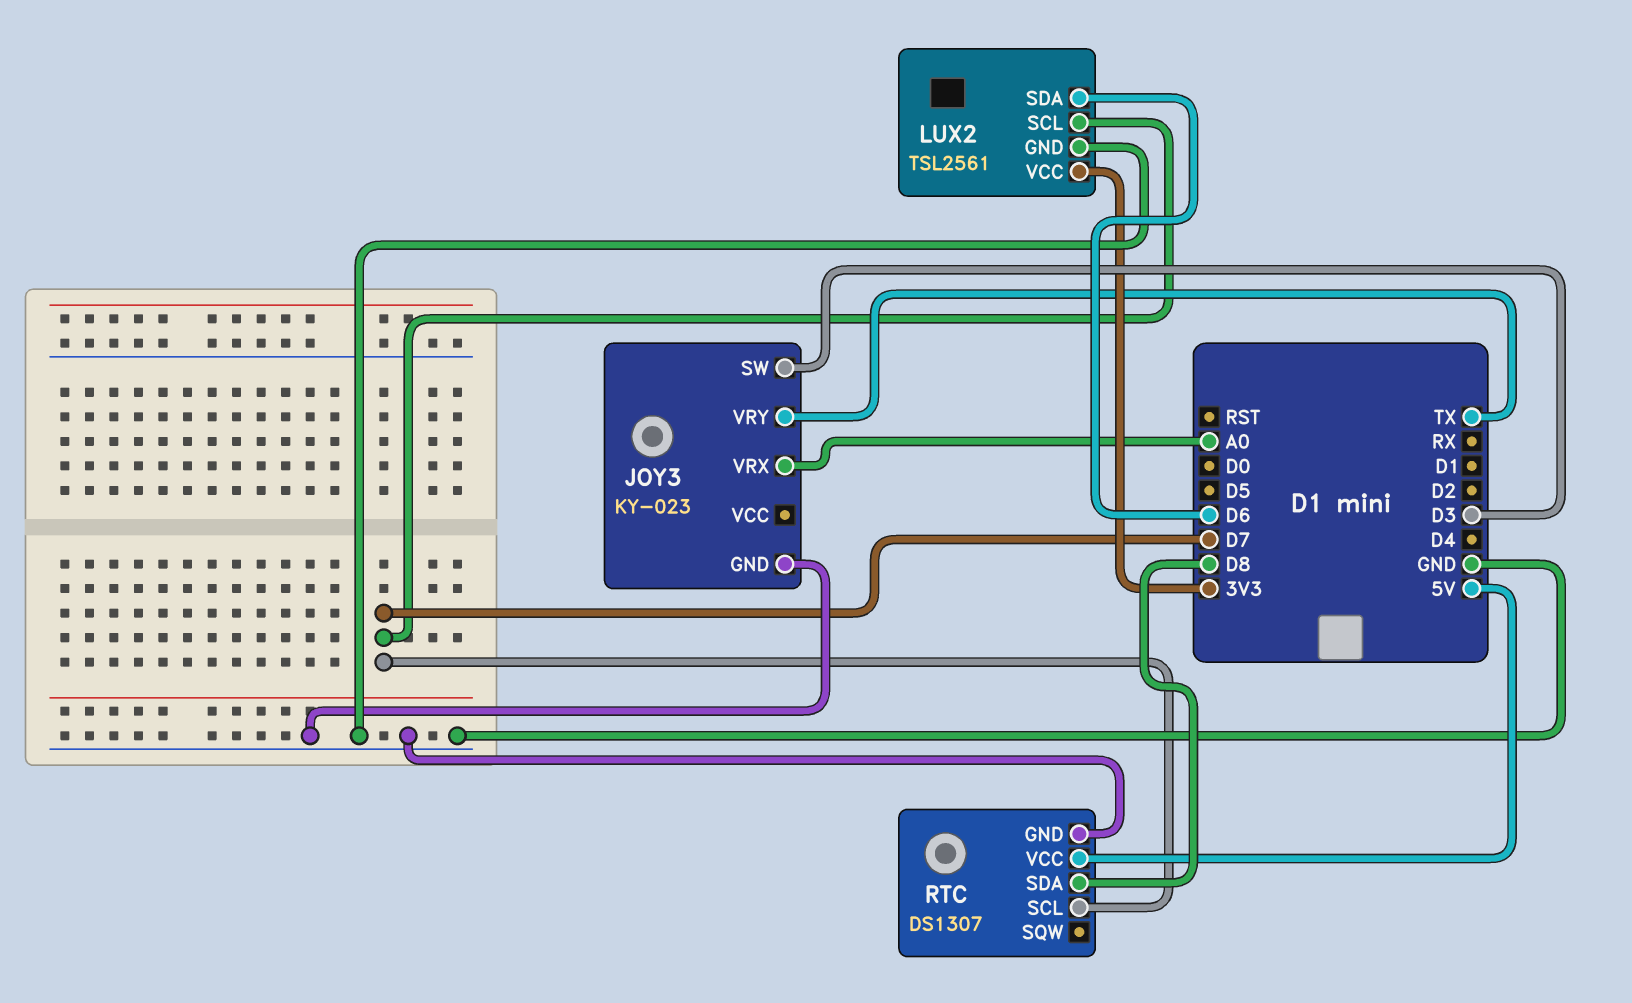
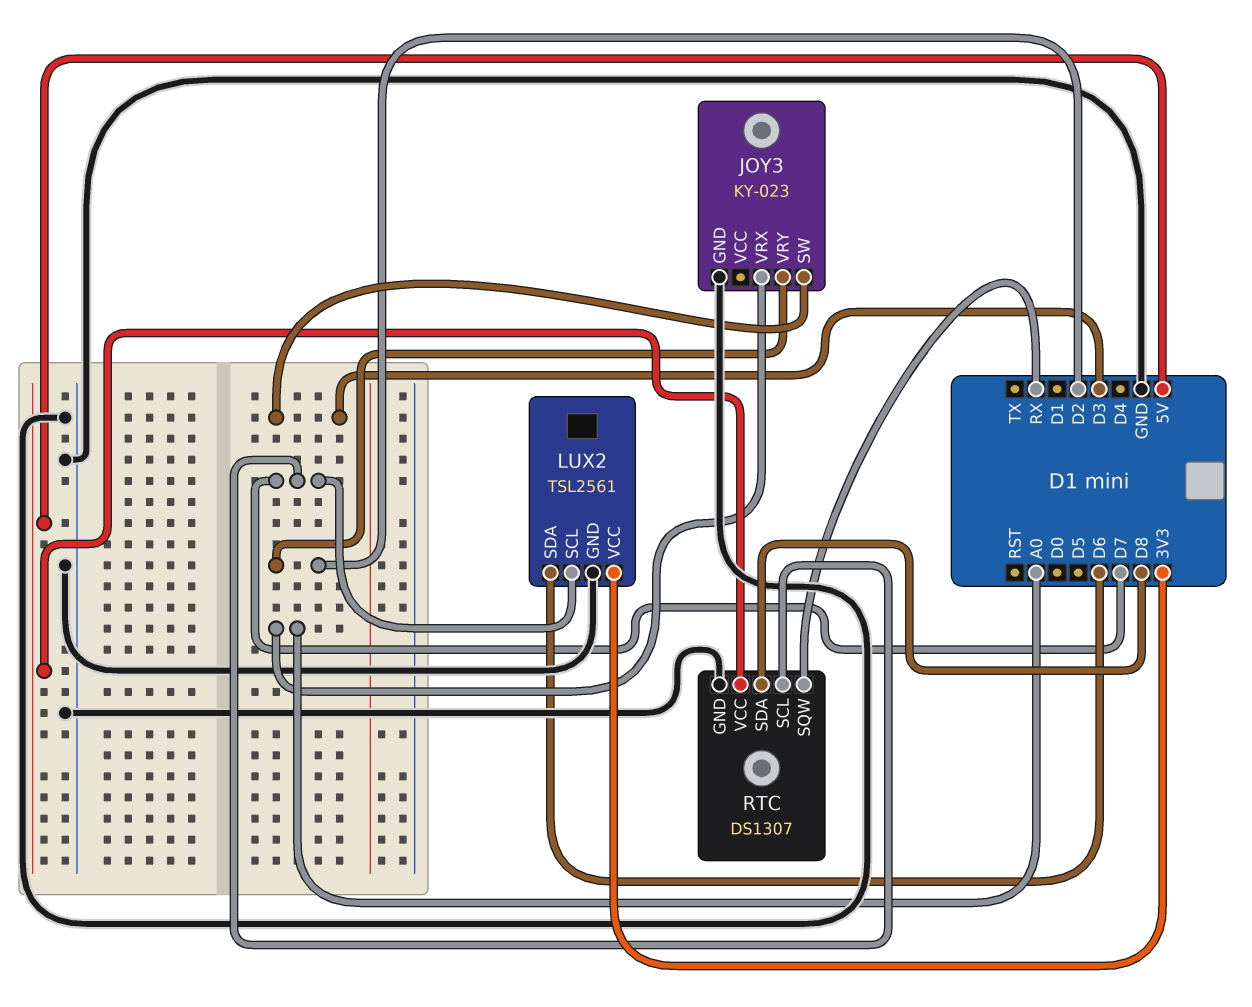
JOY3 pin VRY: TX -> D2
RTC pin SQW: none -> RX

